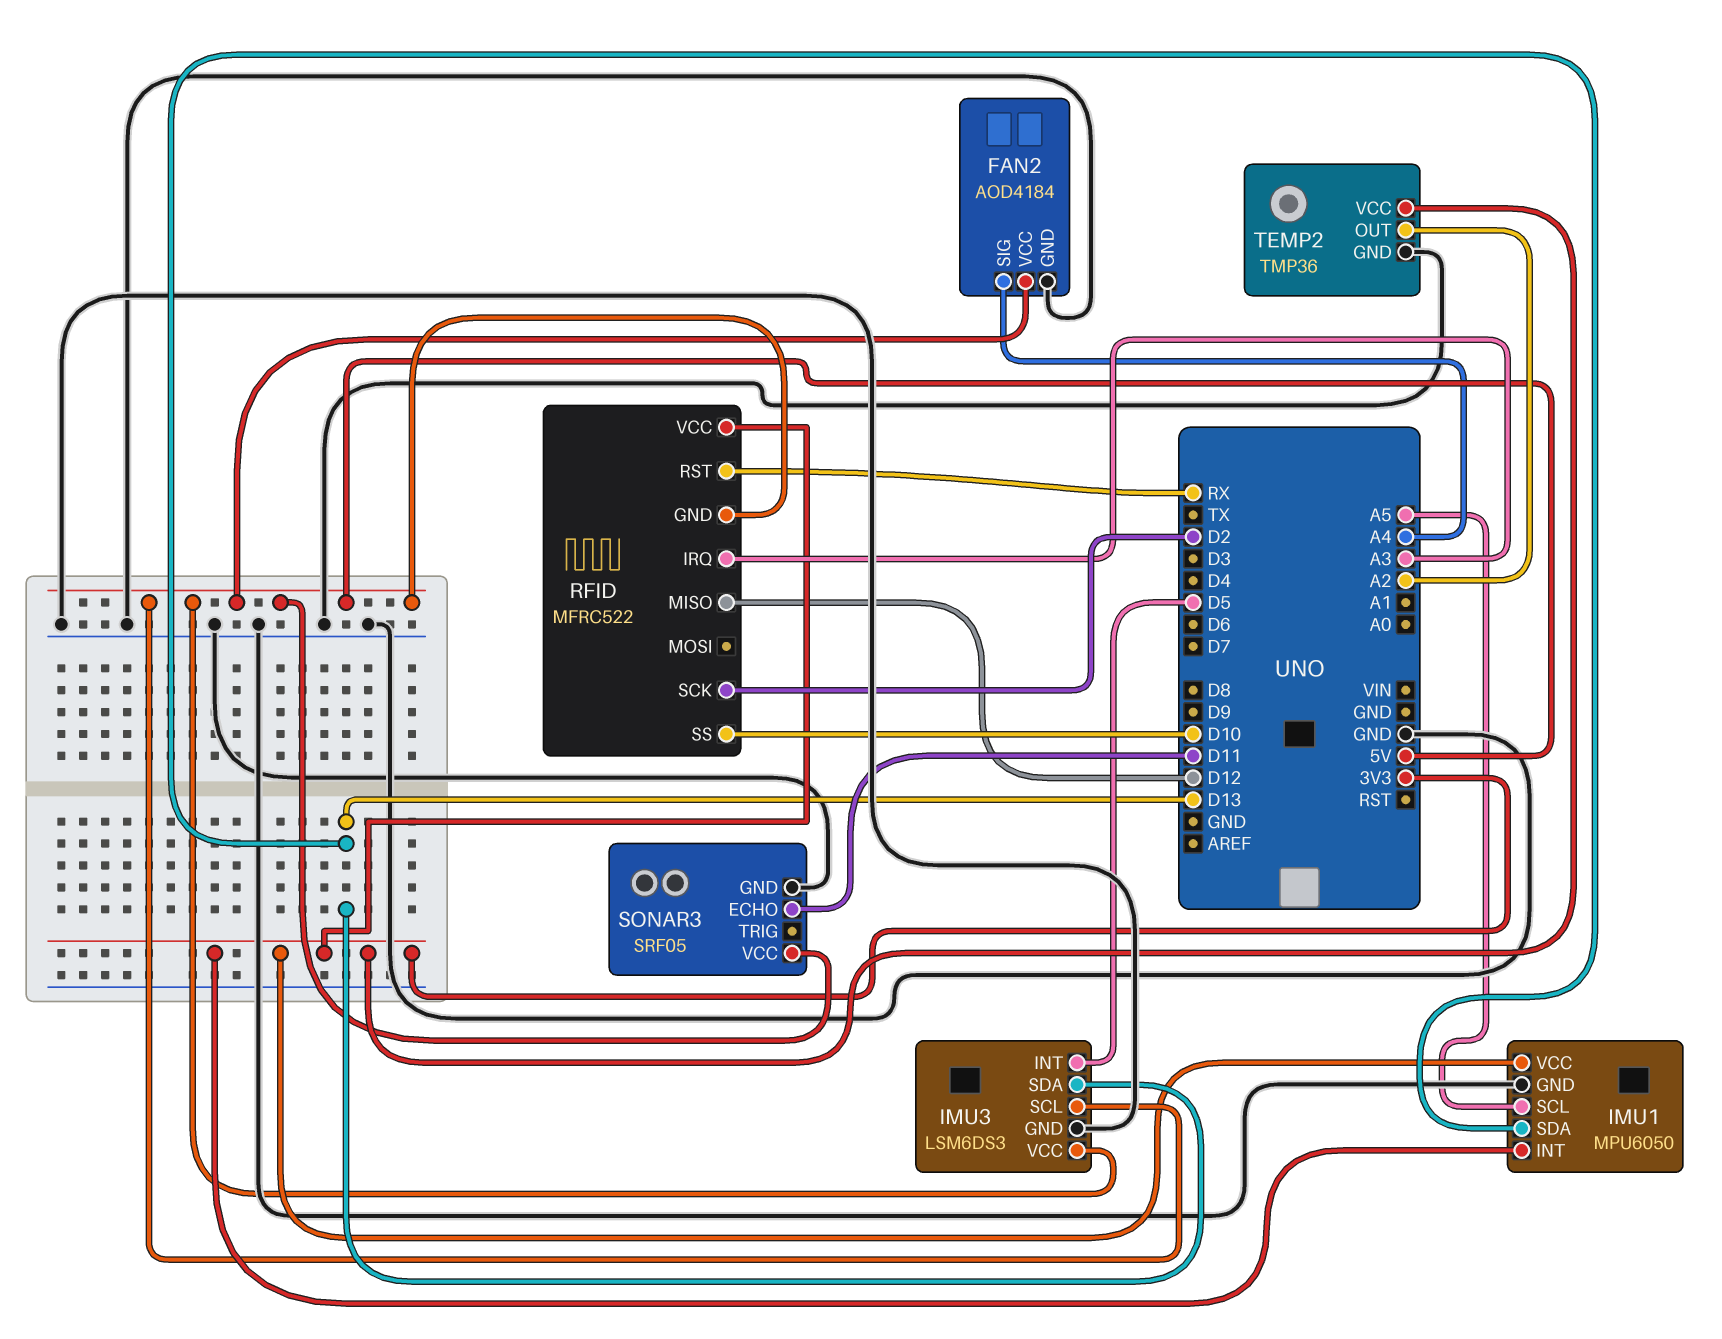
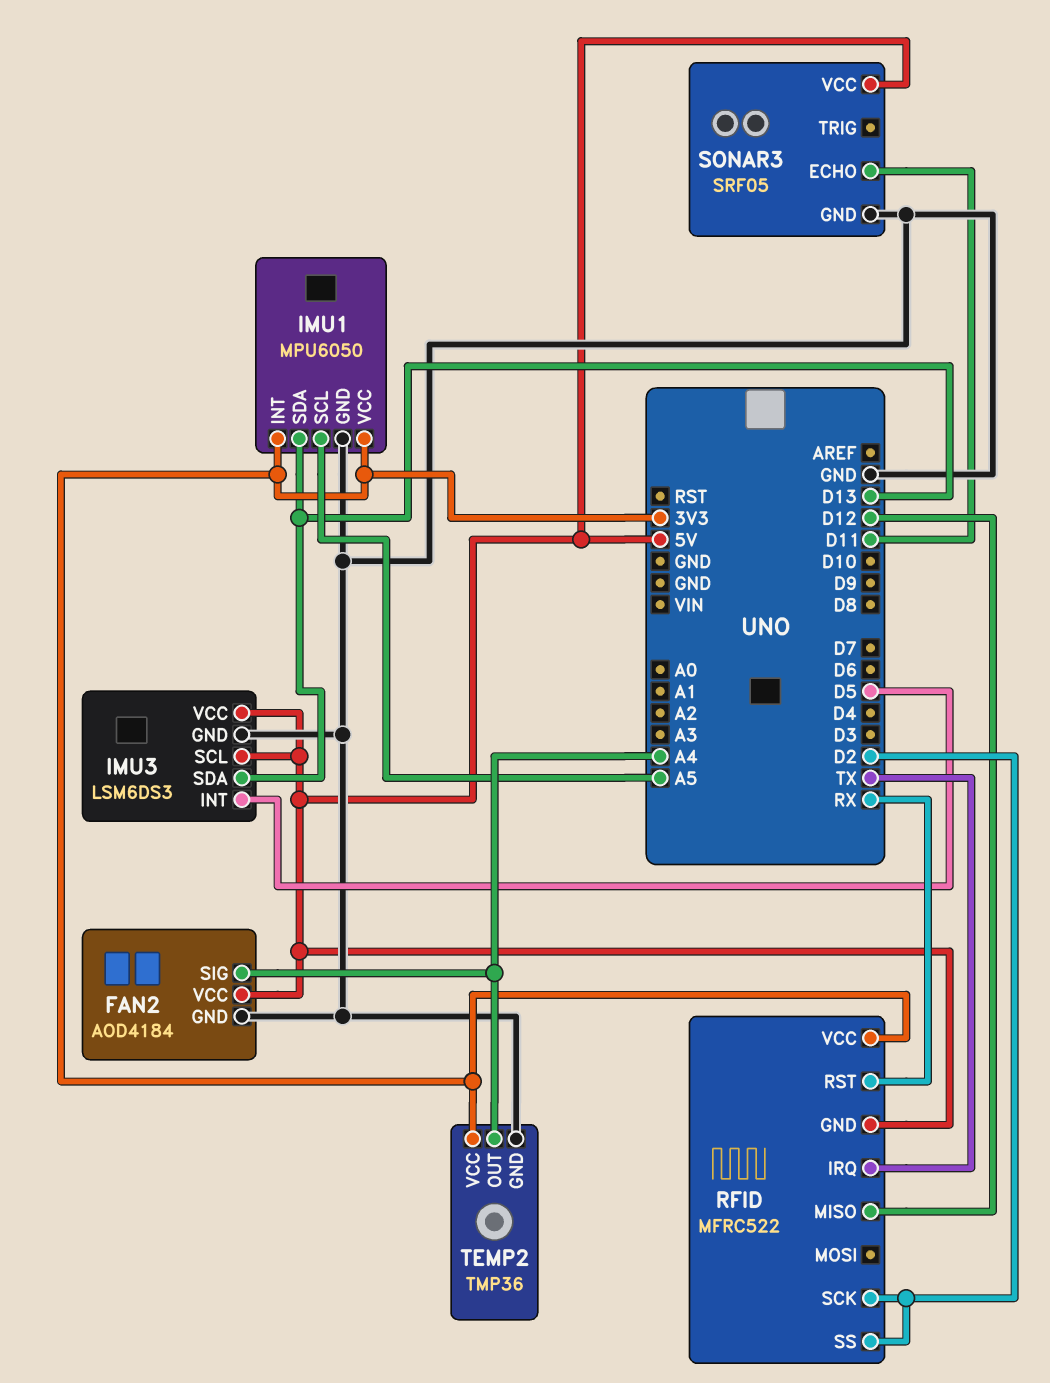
RFID pin IRQ: A3 -> TX
RFID pin SS: D10 -> D2
TEMP2 pin OUT: A2 -> A4

